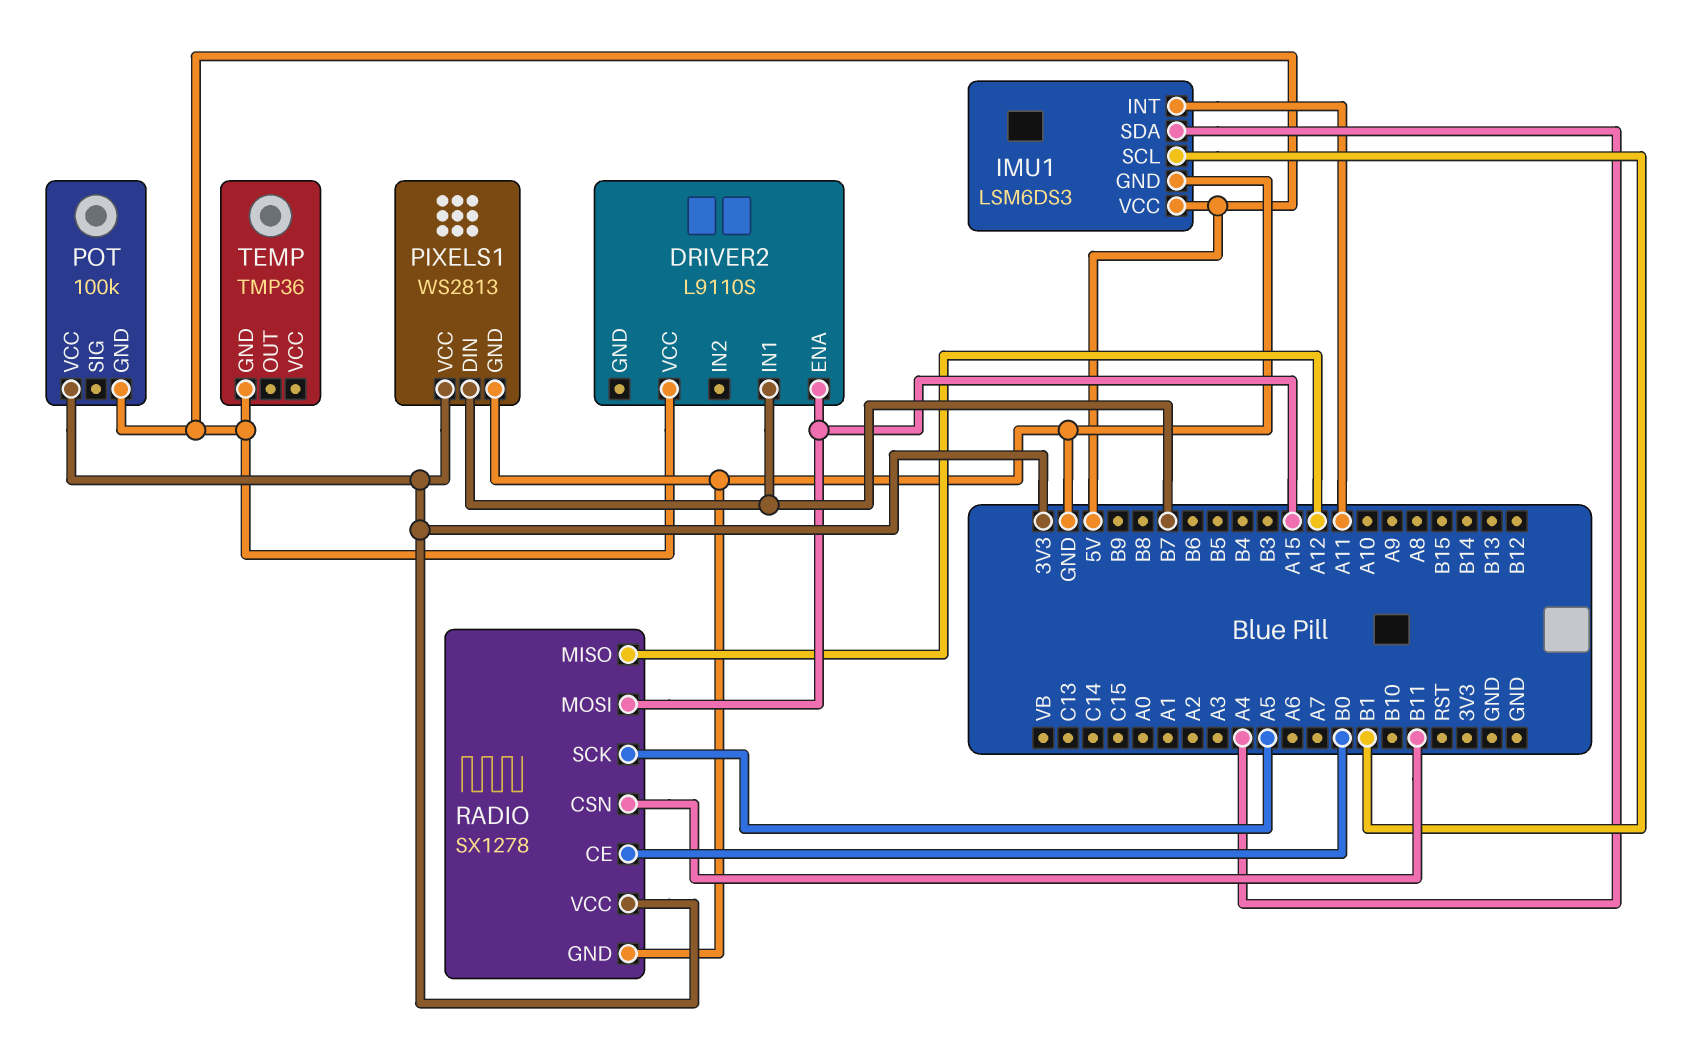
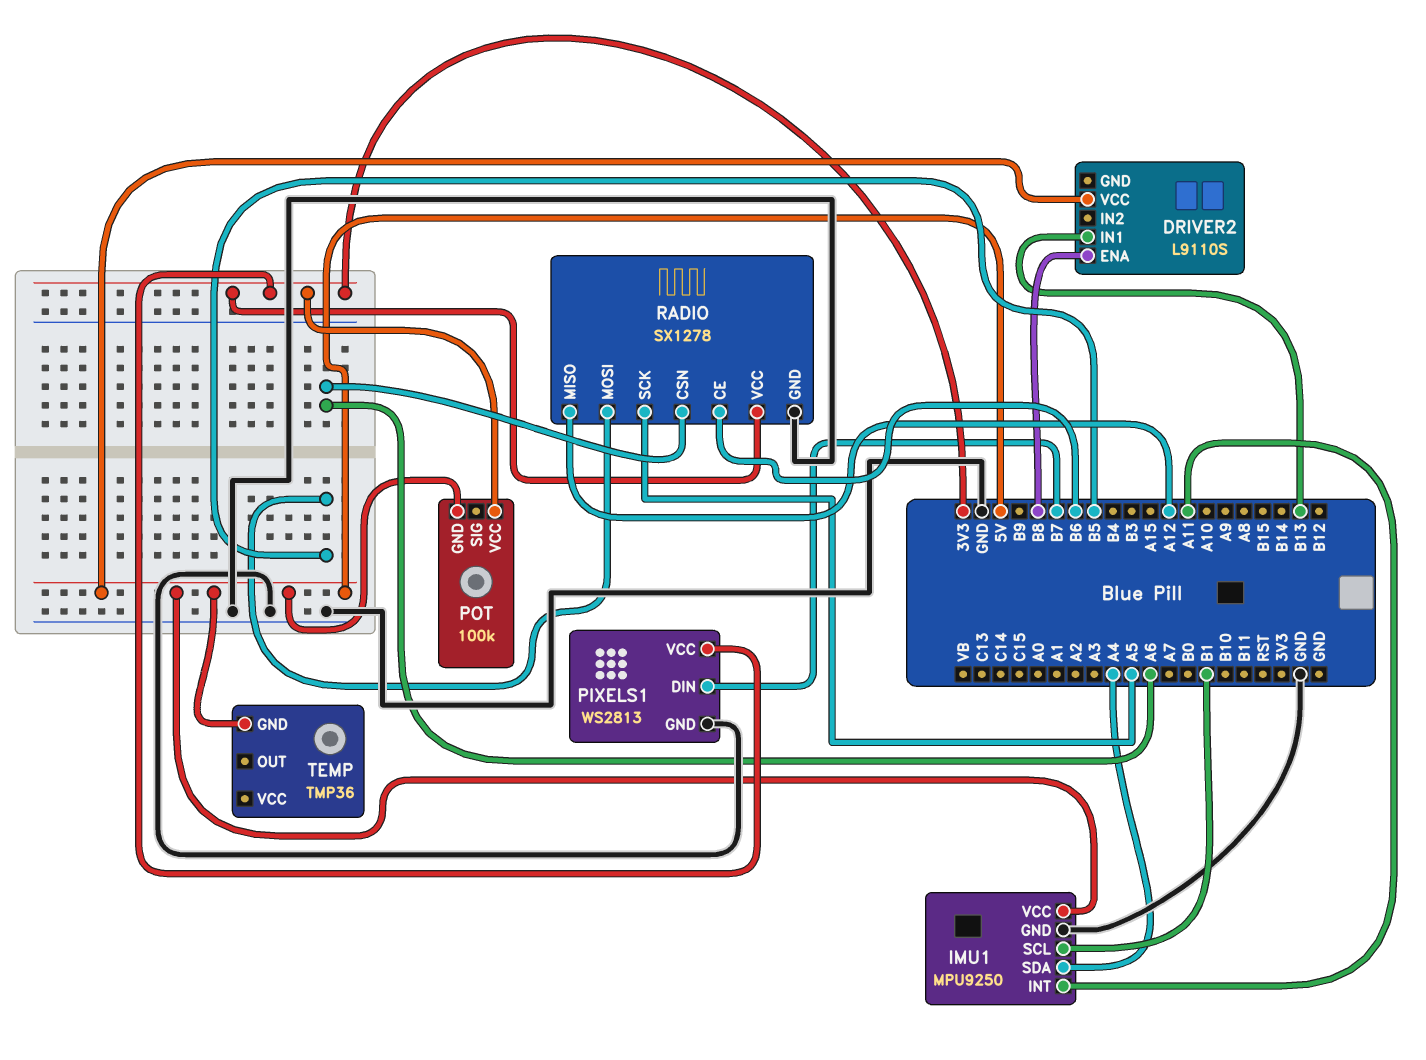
DRIVER2 pin ENA: A15 -> B8
DRIVER2 pin IN1: B7 -> B13
IMU1: LSM6DS3 -> MPU9250
RADIO pin CE: B0 -> B6
RADIO pin CSN: B11 -> A6
RADIO pin MOSI: A15 -> B5

